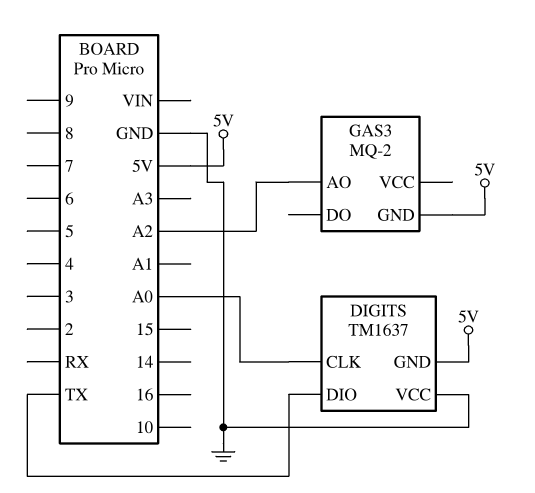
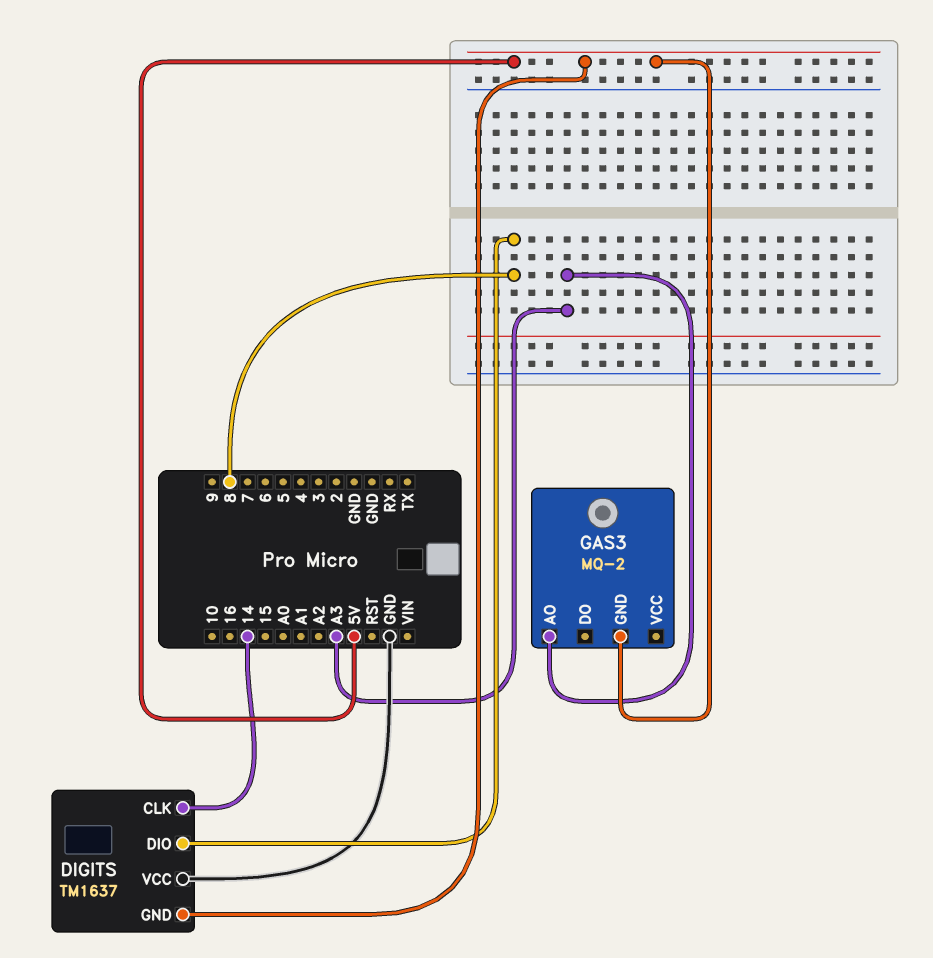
DIGITS pin CLK: A0 -> 14
DIGITS pin DIO: TX -> 8
GAS3 pin AO: A2 -> A3

